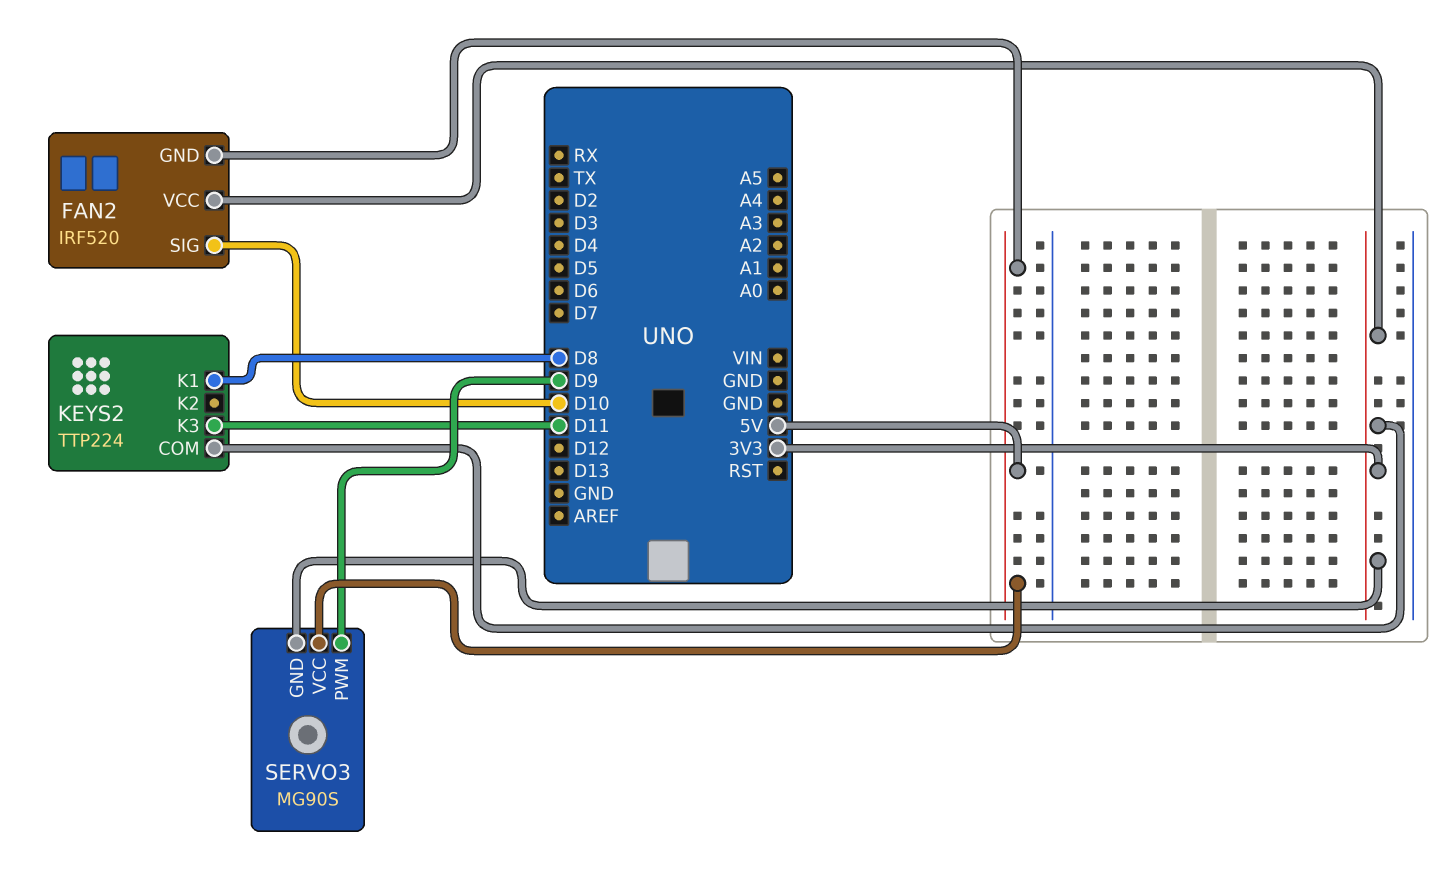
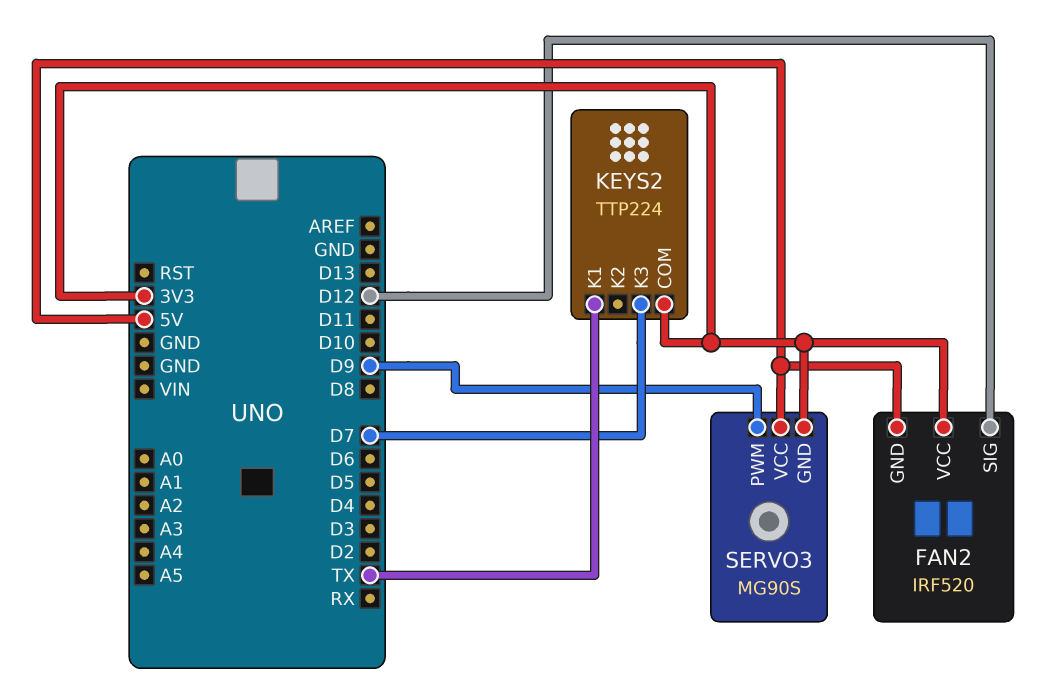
FAN2 pin SIG: D10 -> D12
KEYS2 pin K1: D8 -> TX
KEYS2 pin K3: D11 -> D7

